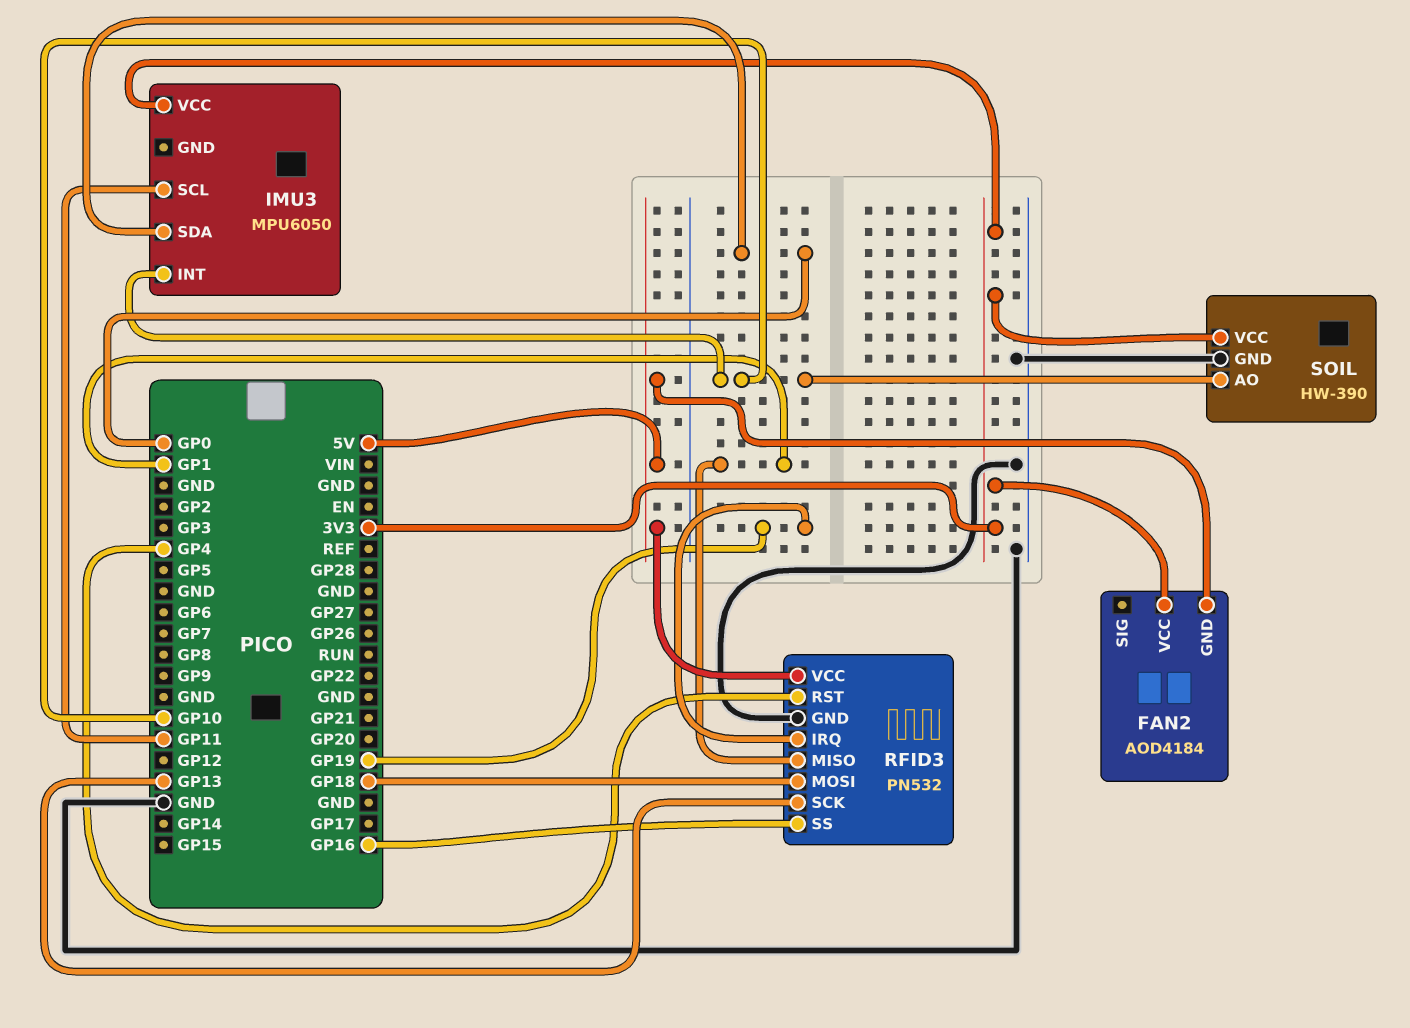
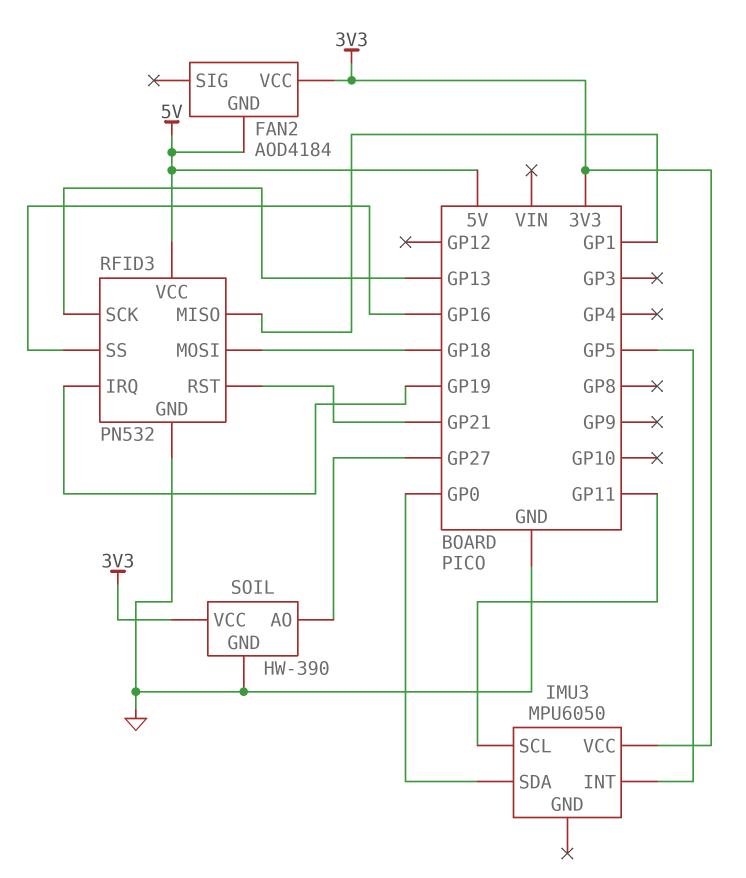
IMU3 pin INT: GP10 -> GP5
RFID3 pin RST: GP4 -> GP21
SOIL pin AO: GP10 -> GP27

